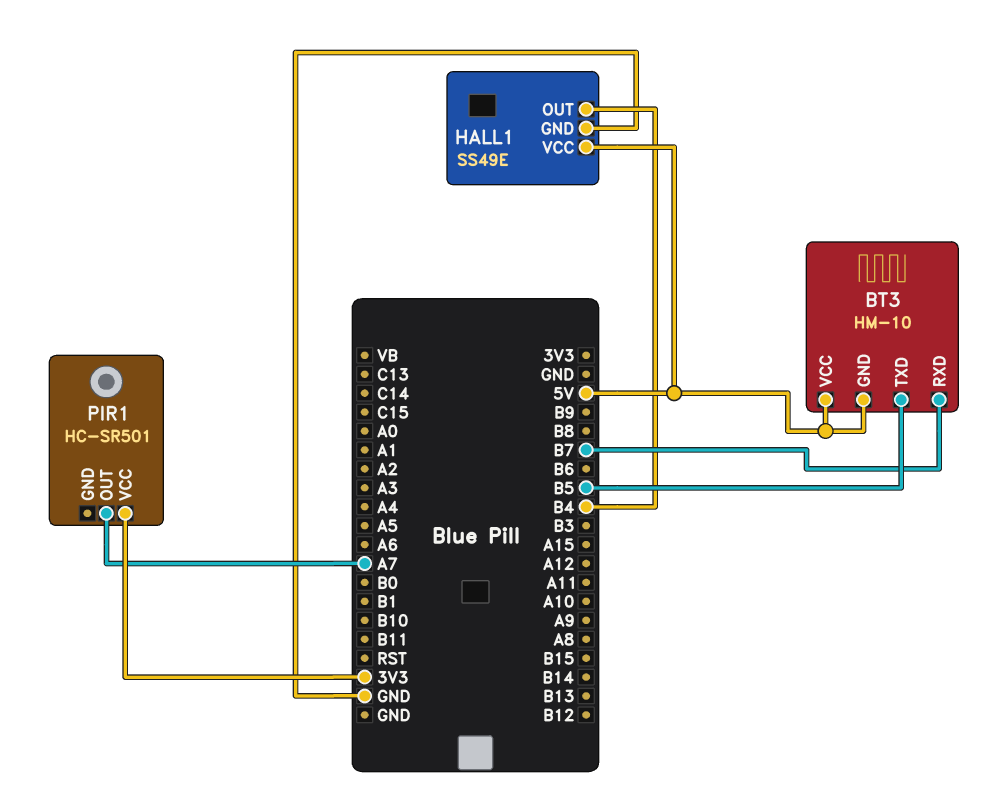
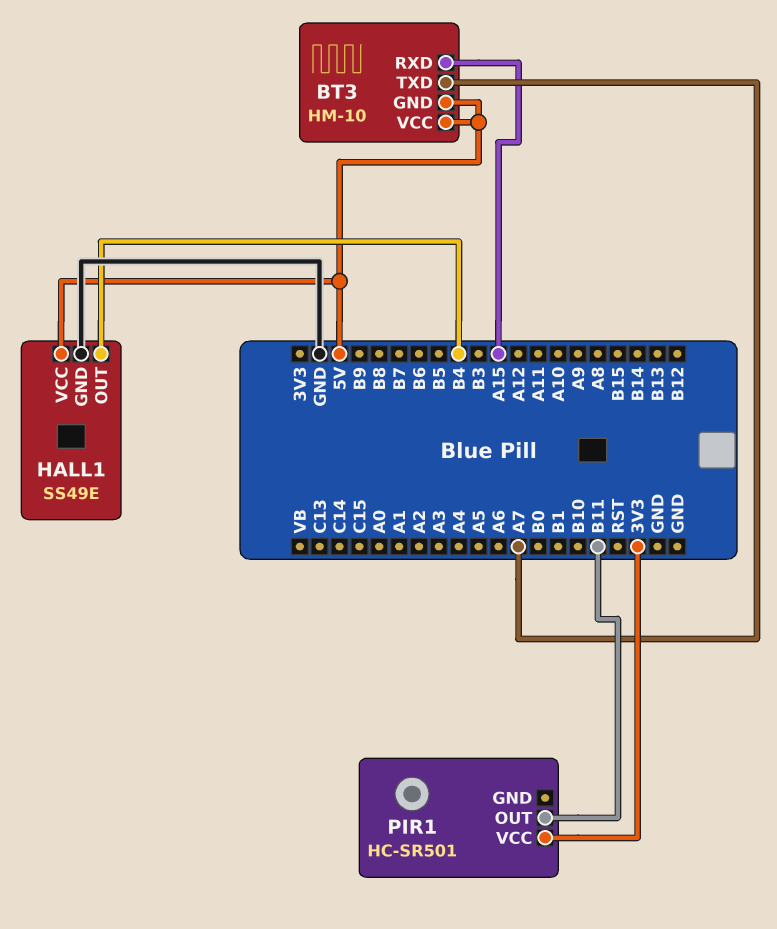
BT3 pin RXD: B7 -> A15
BT3 pin TXD: B5 -> A7
PIR1 pin OUT: A7 -> B11

